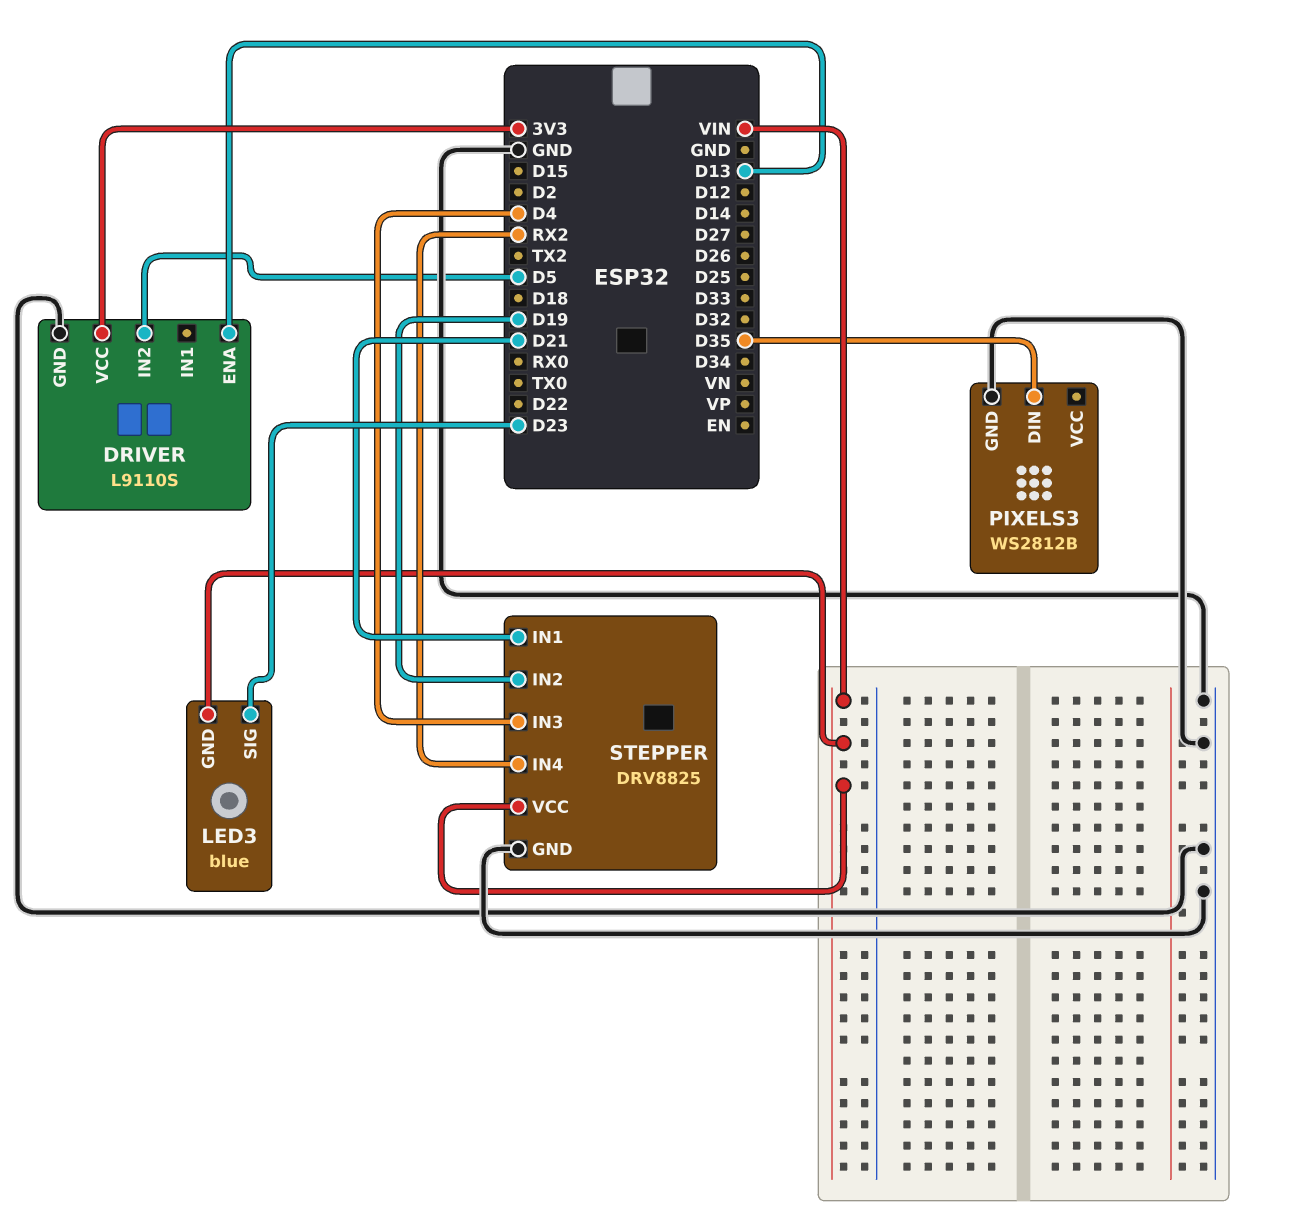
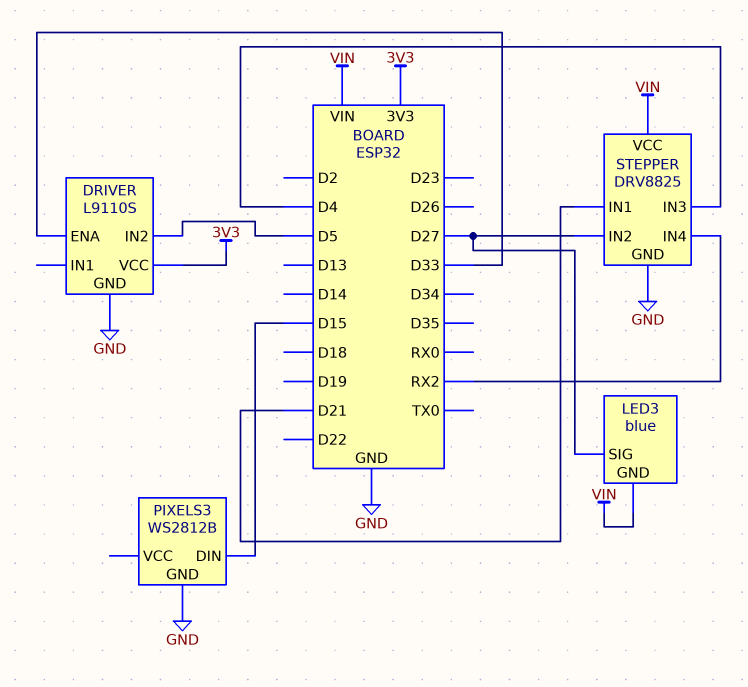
DRIVER pin ENA: D13 -> D33
LED3 pin SIG: D23 -> D27
PIXELS3 pin DIN: D35 -> D15
STEPPER pin IN2: D19 -> D27

